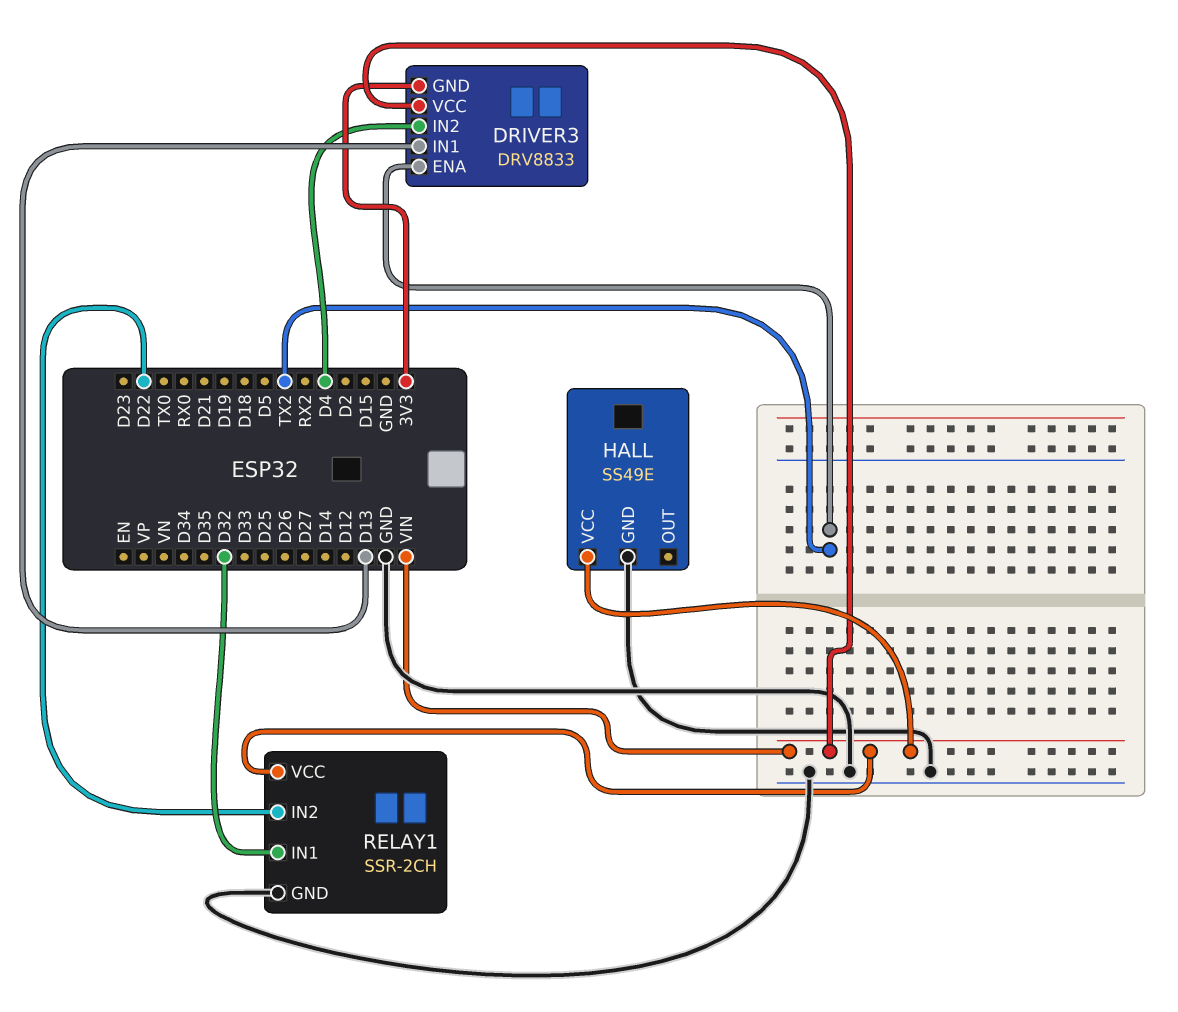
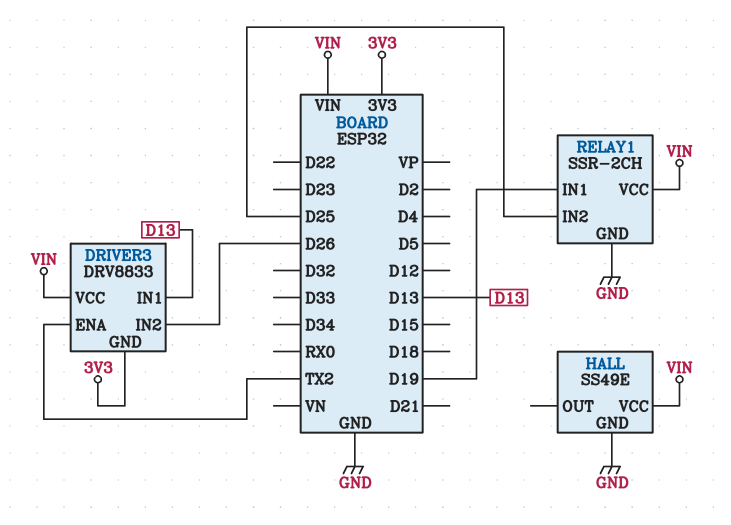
DRIVER3 pin IN2: D4 -> D26
RELAY1 pin IN1: D32 -> D19
RELAY1 pin IN2: D22 -> D25

